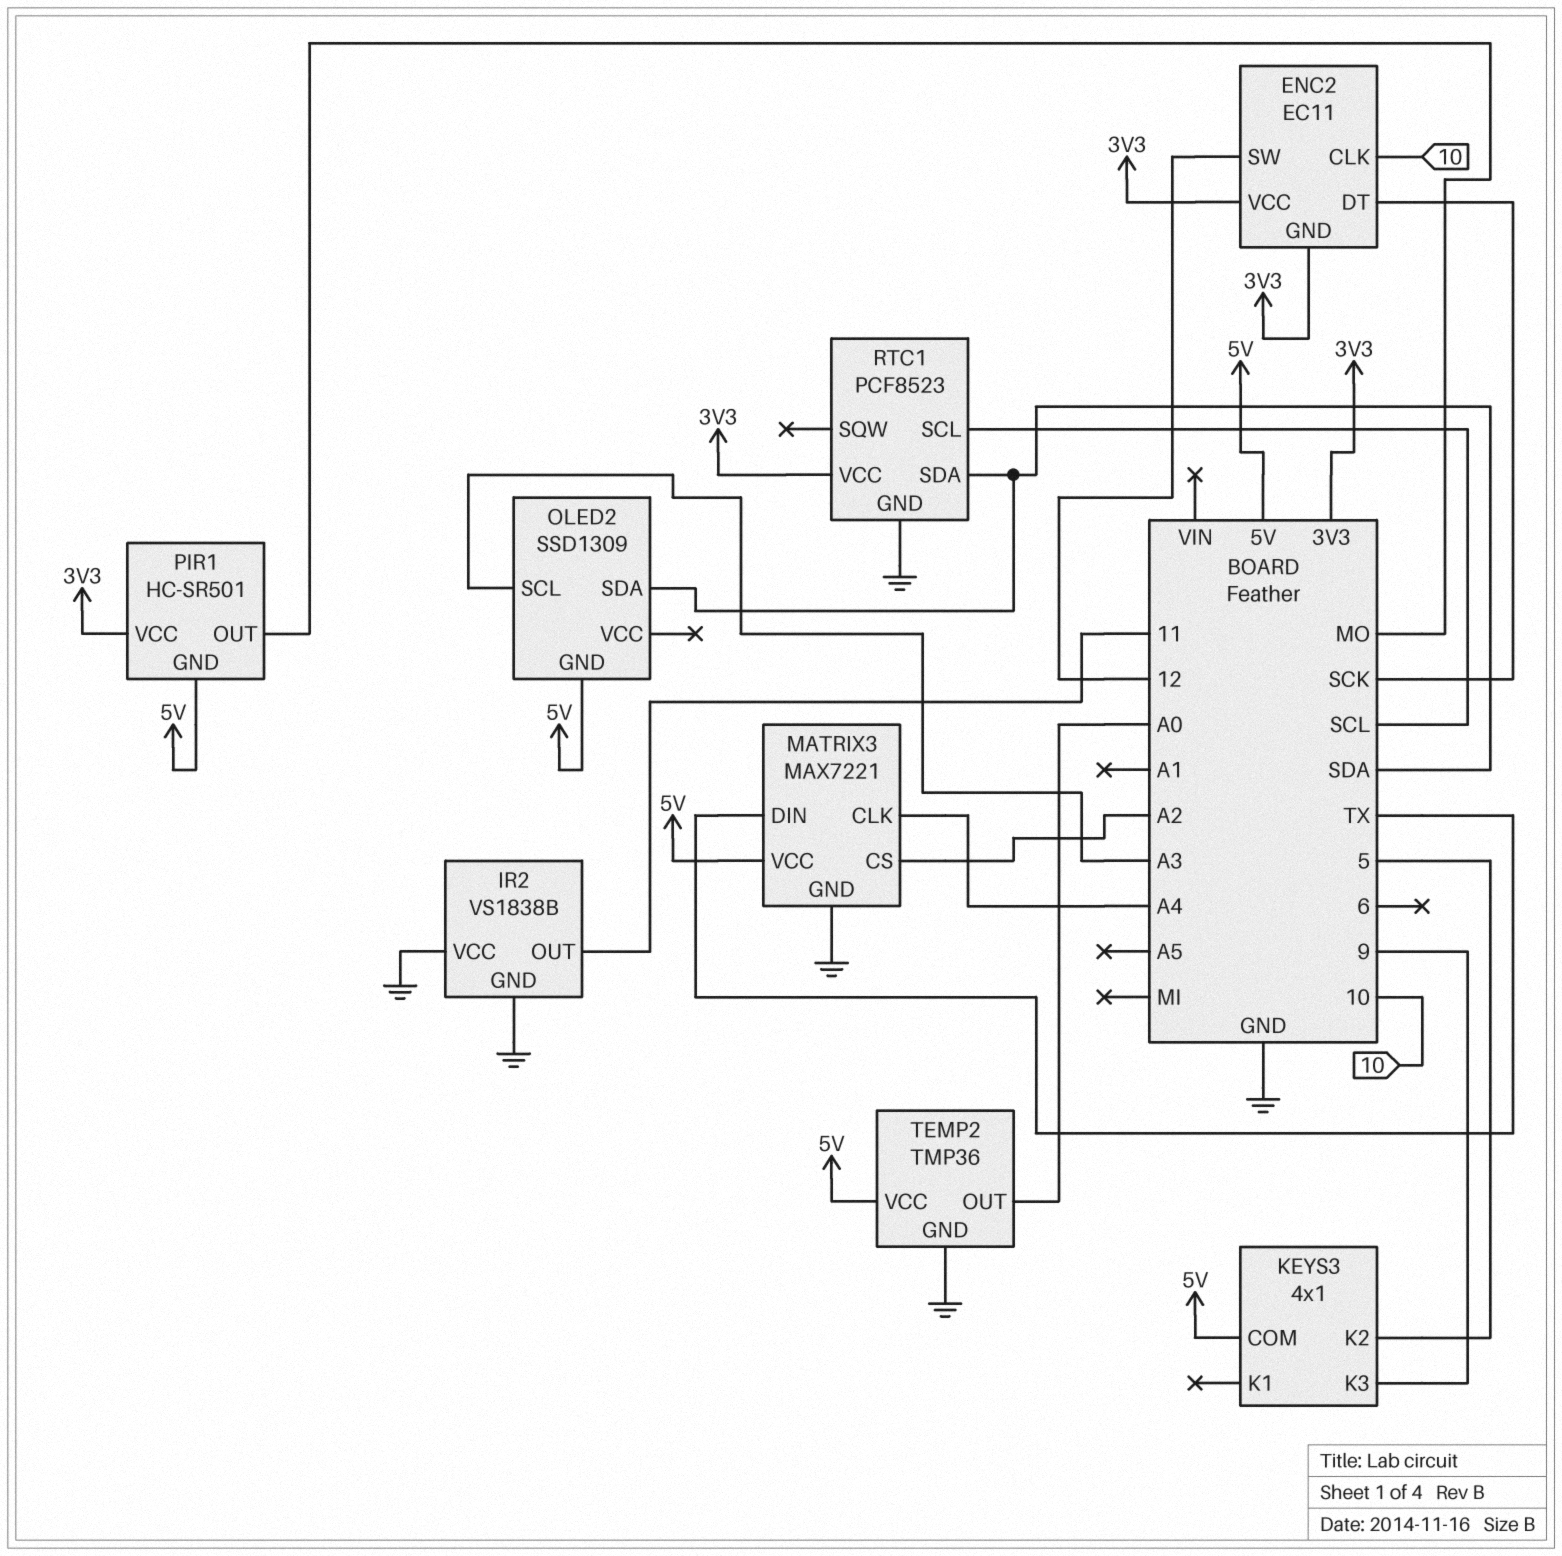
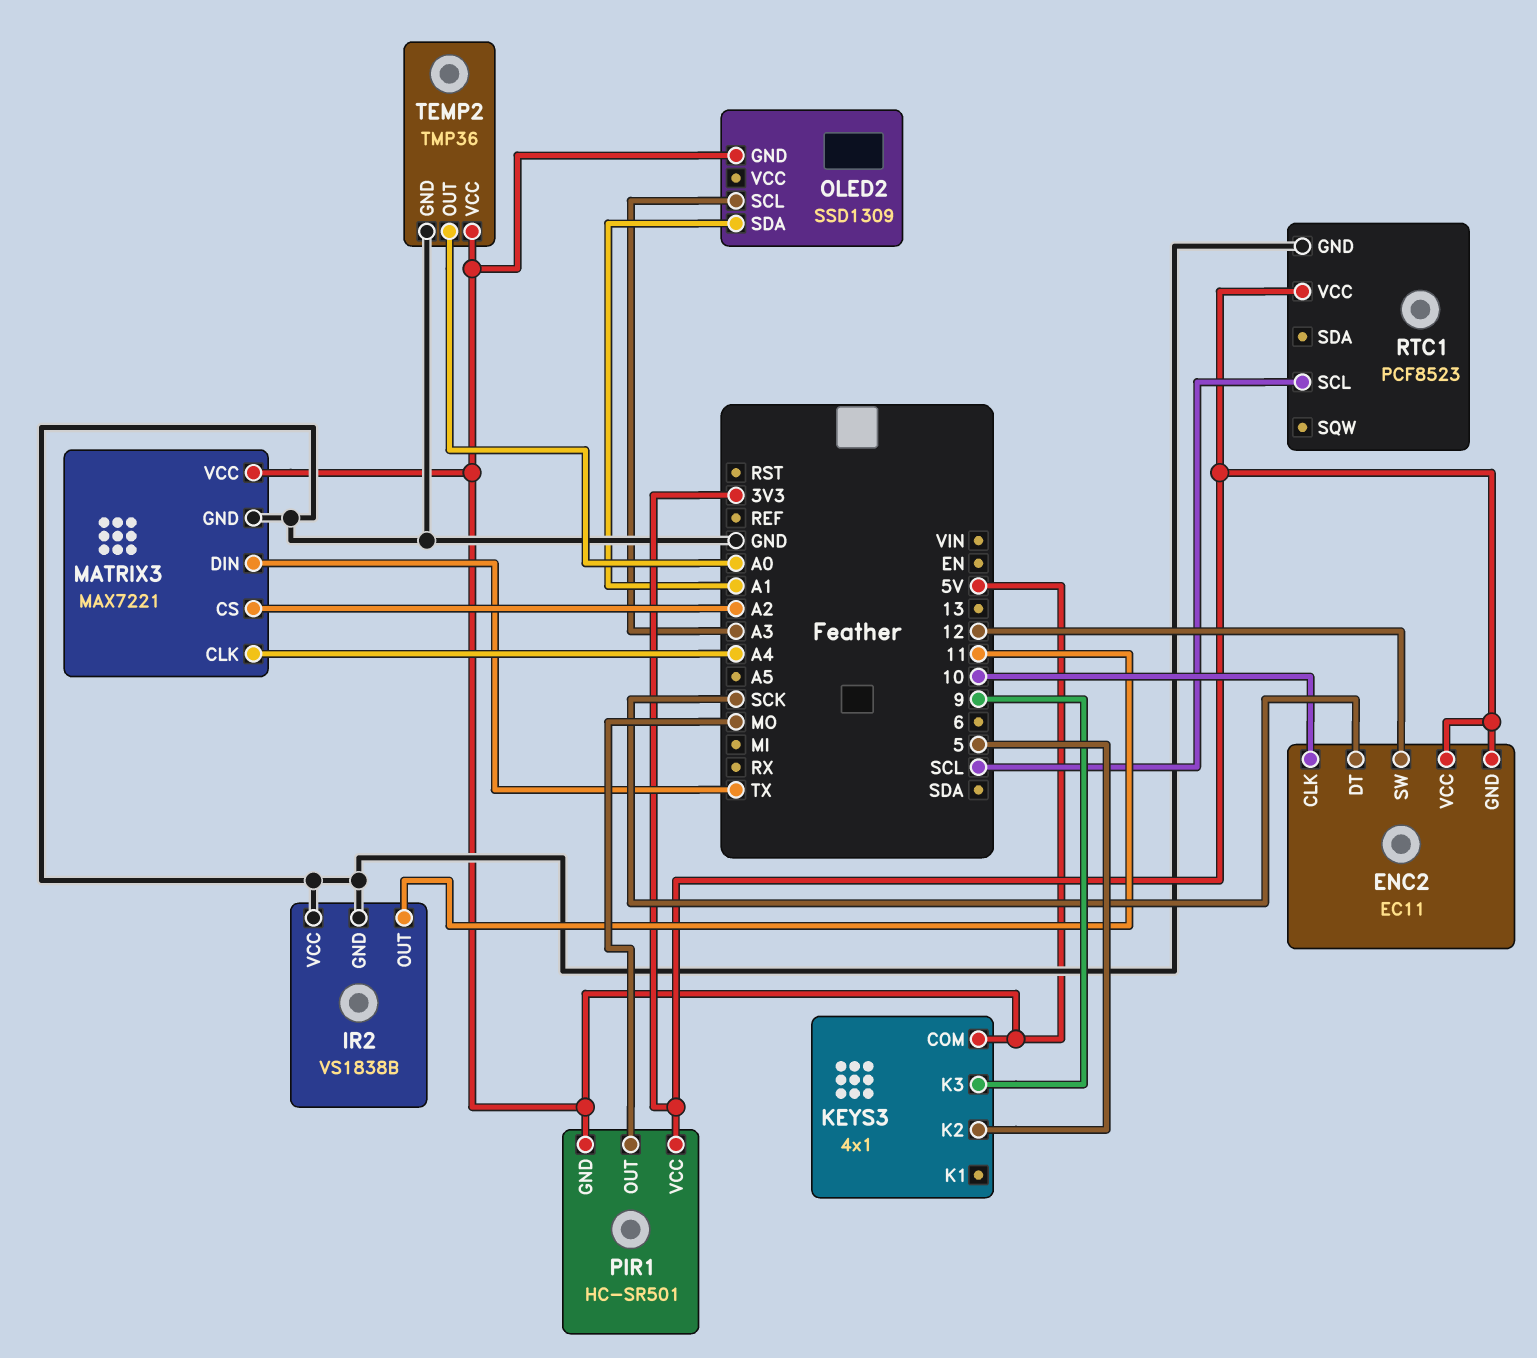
OLED2 pin SDA: SDA -> A1
RTC1 pin SDA: SDA -> none

